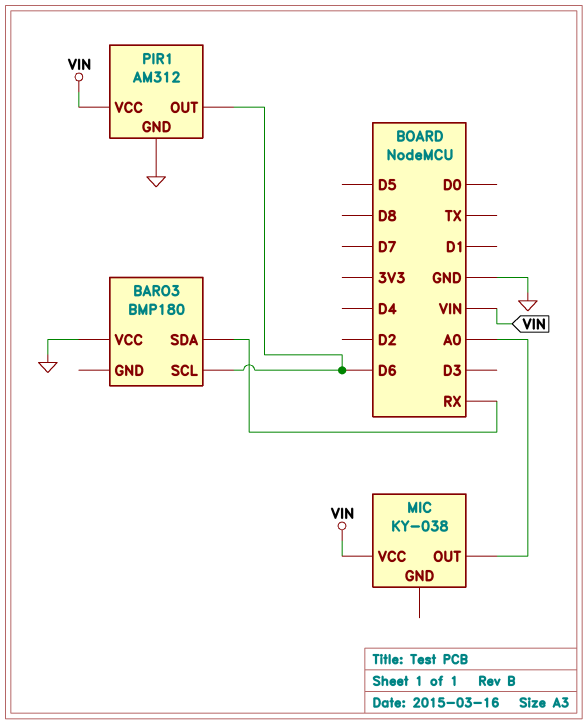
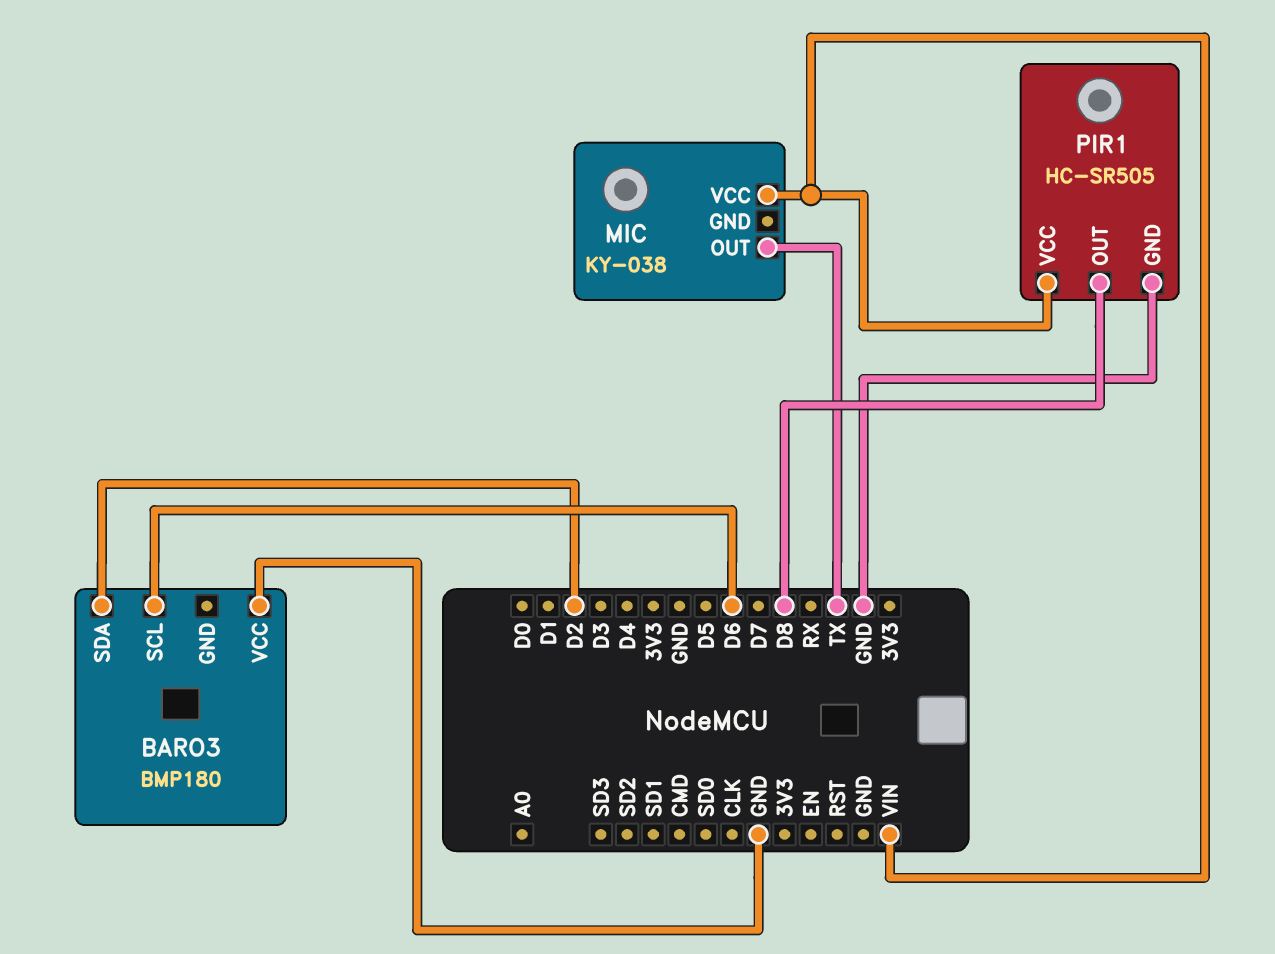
BARO3 pin SDA: RX -> D2
MIC pin OUT: A0 -> TX
PIR1: AM312 -> HC-SR505
PIR1 pin OUT: D6 -> D8

